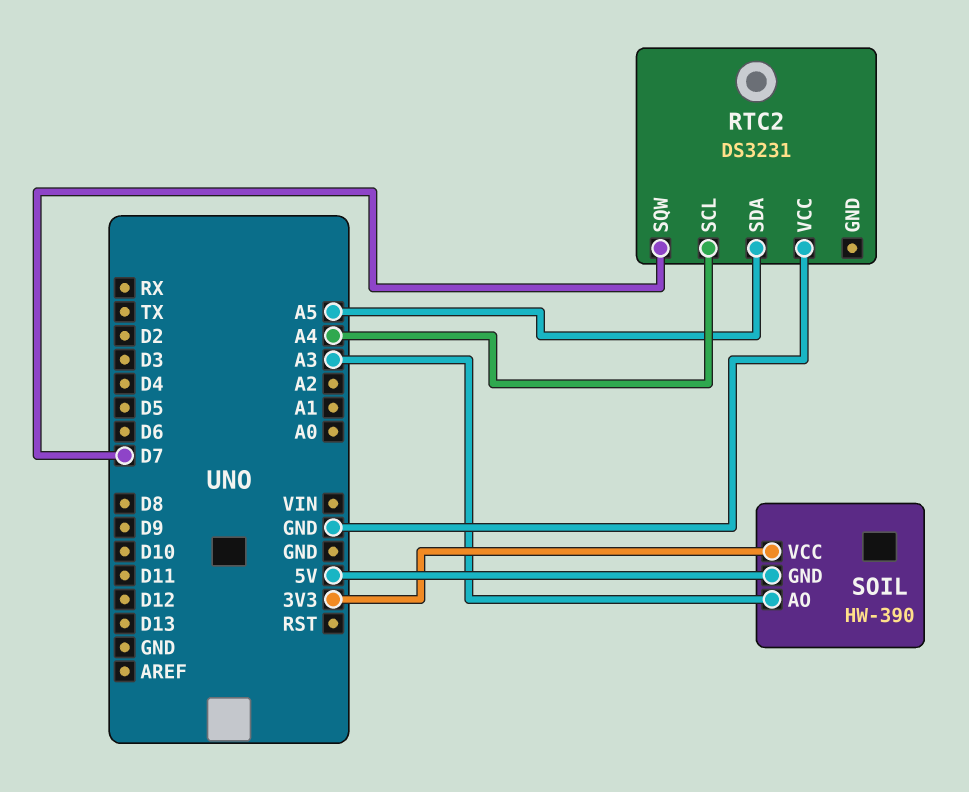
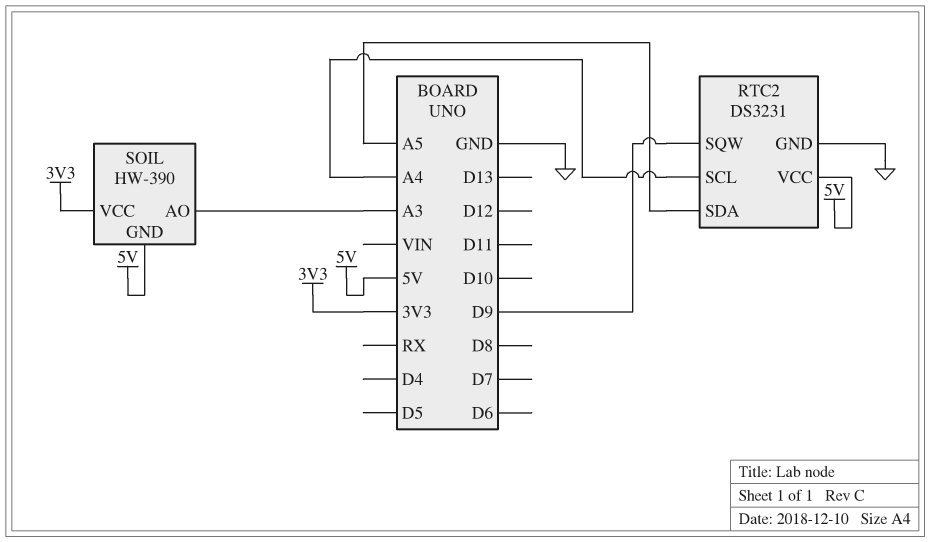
RTC2 pin GND: none -> GND
RTC2 pin SQW: D7 -> D9
RTC2 pin VCC: GND -> 5V

